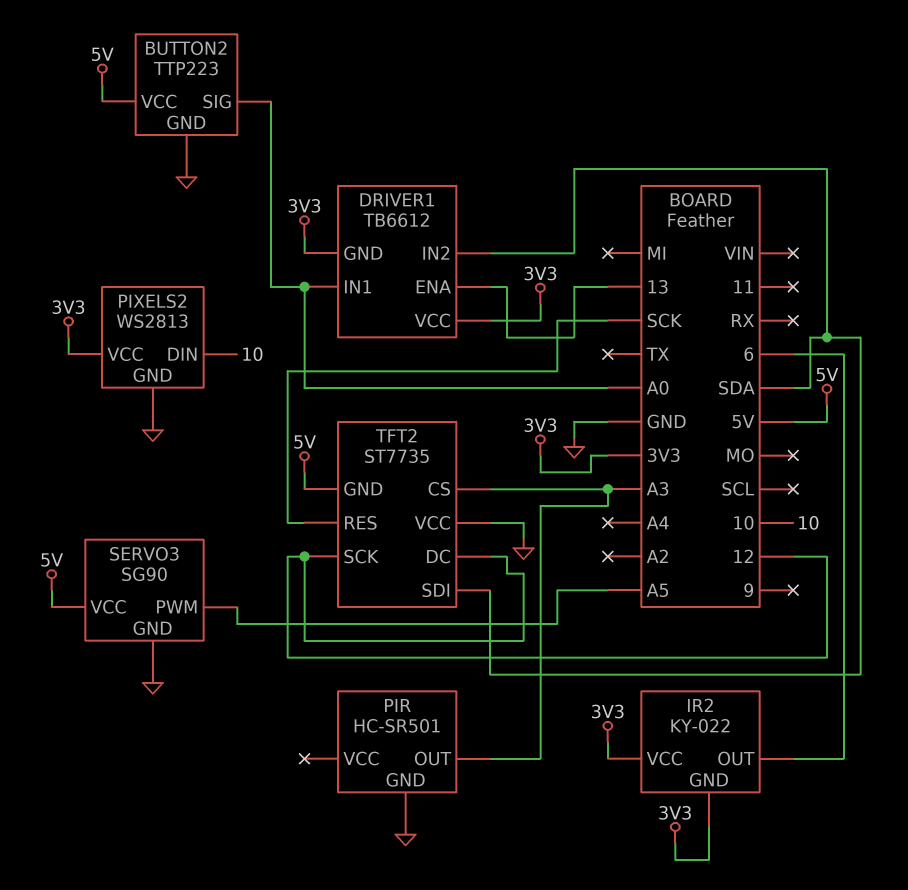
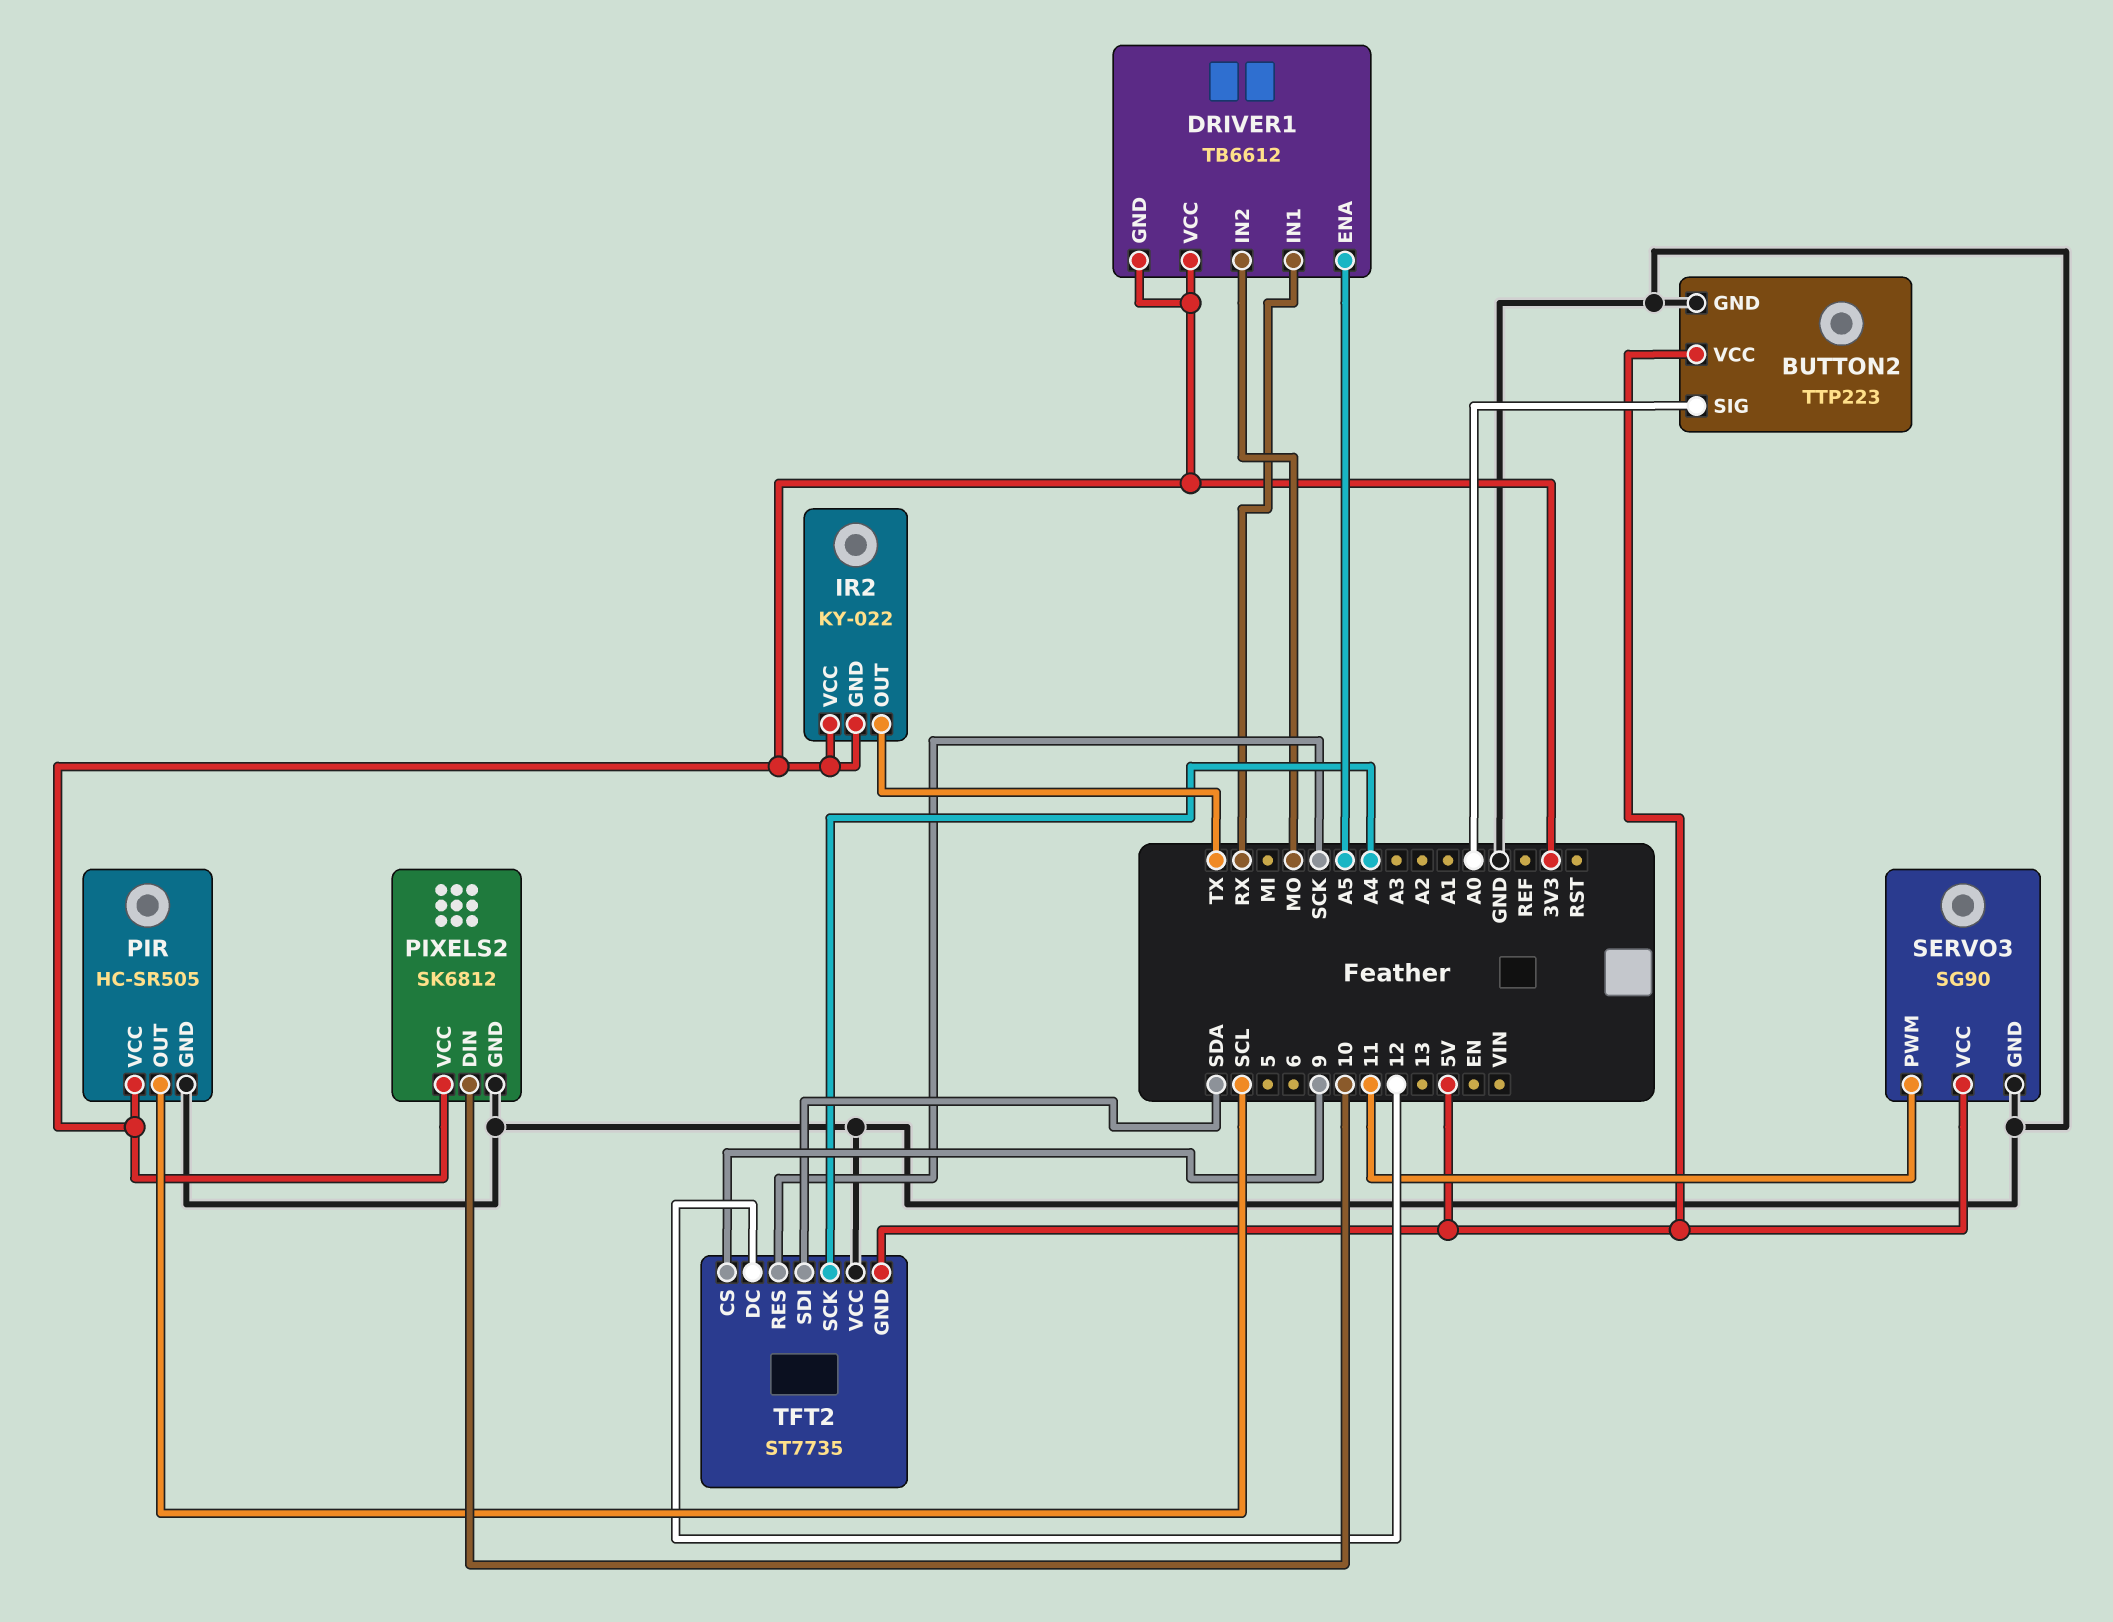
DRIVER1 pin ENA: 13 -> A5
DRIVER1 pin IN1: A0 -> RX
DRIVER1 pin IN2: SDA -> MO
IR2 pin OUT: 6 -> TX
PIR: HC-SR501 -> HC-SR505
PIR pin OUT: A3 -> SCL
PIR pin VCC: none -> 3V3
PIXELS2: WS2813 -> SK6812
SERVO3 pin PWM: A5 -> 11
TFT2 pin CS: A3 -> 9
TFT2 pin SCK: 12 -> A4

